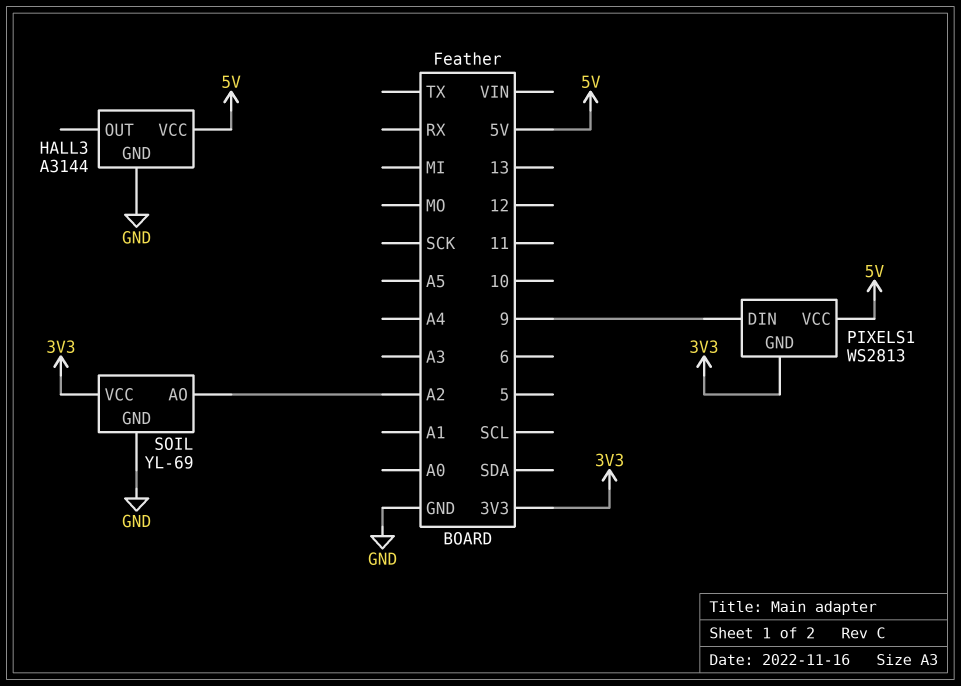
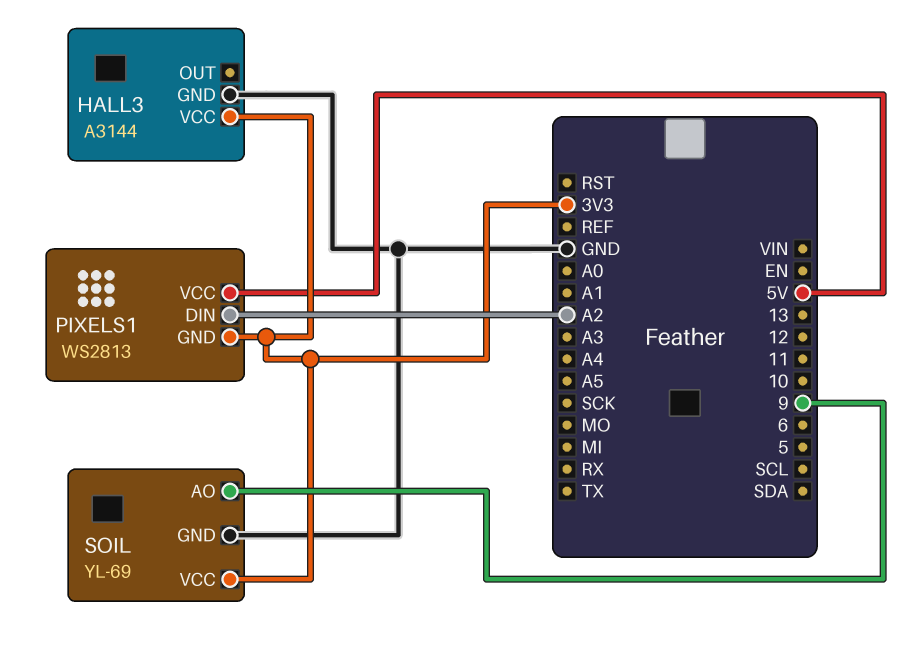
HALL3 pin VCC: 5V -> 3V3
PIXELS1 pin DIN: 9 -> A2
SOIL pin AO: A2 -> 9

